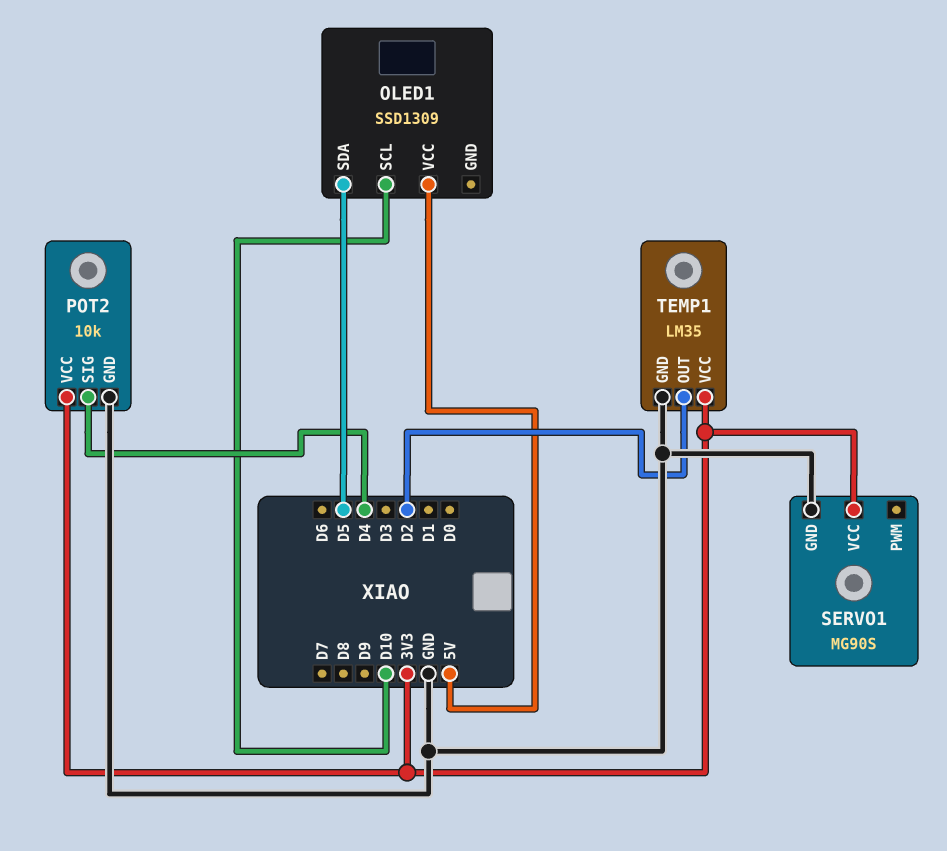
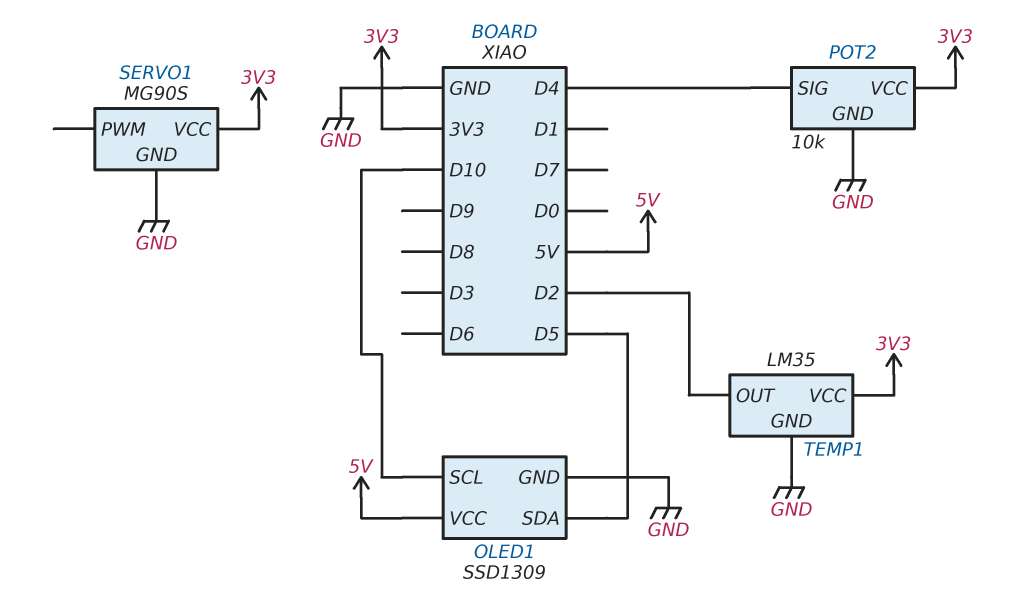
OLED1 pin GND: none -> GND

